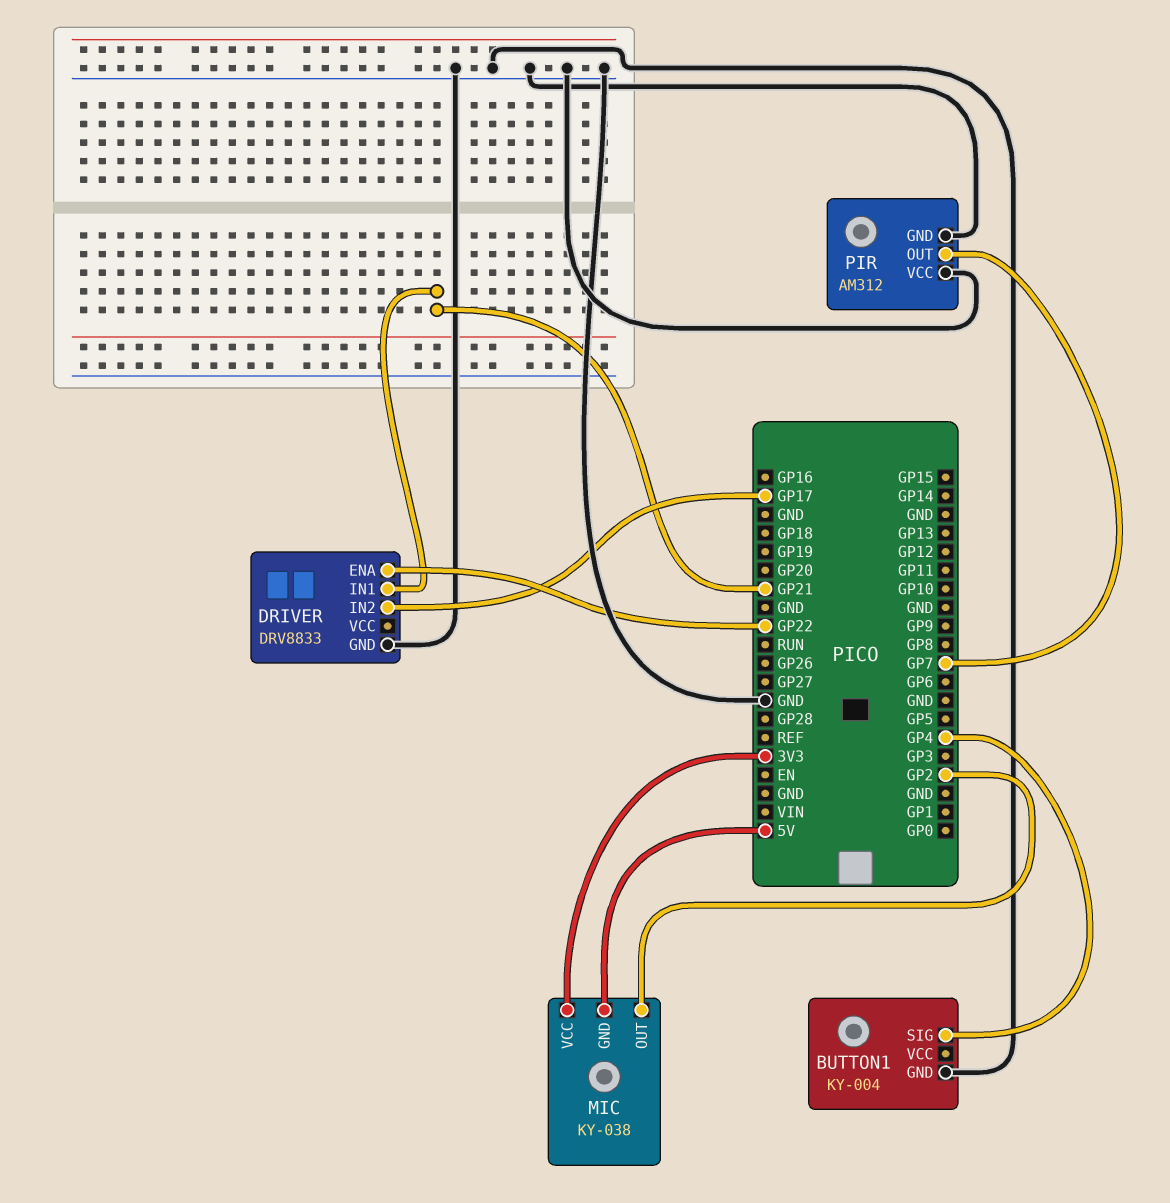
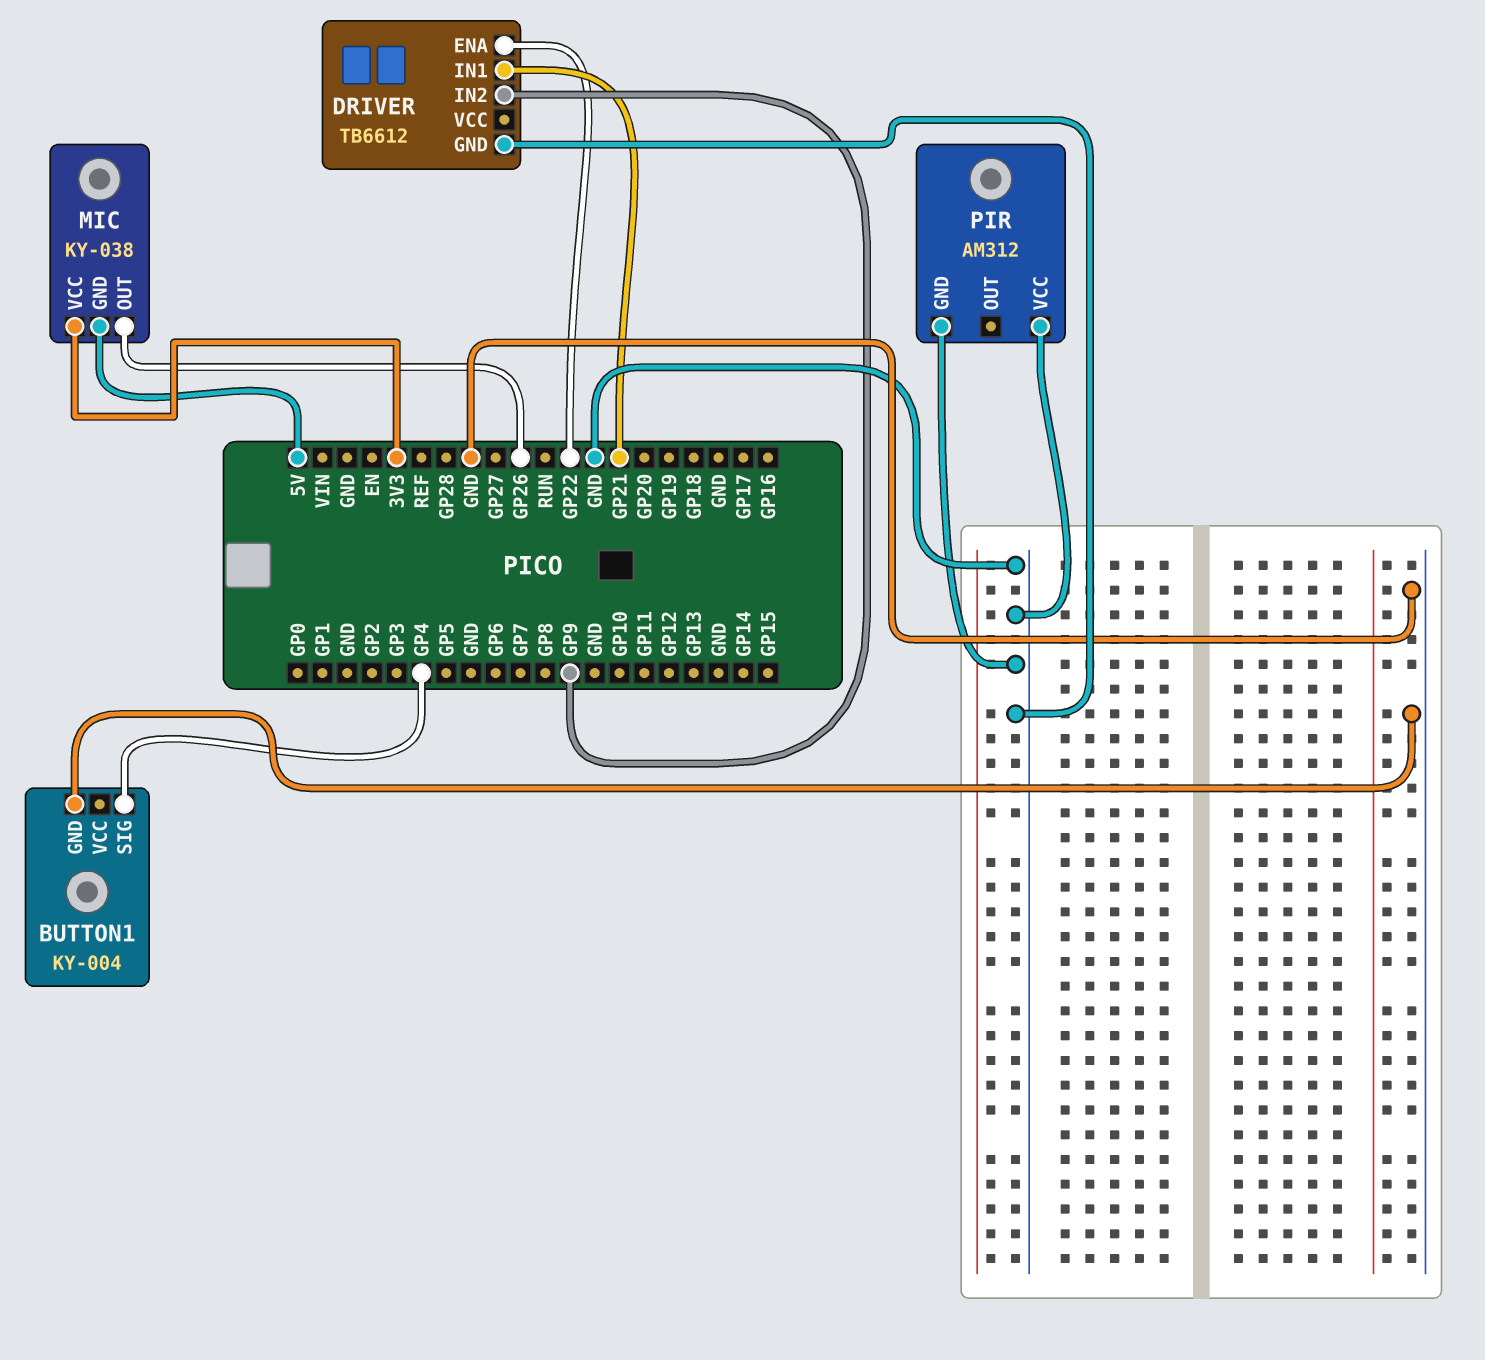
DRIVER: DRV8833 -> TB6612
DRIVER pin IN2: GP17 -> GP9
MIC pin OUT: GP2 -> GP26
PIR pin OUT: GP7 -> none

